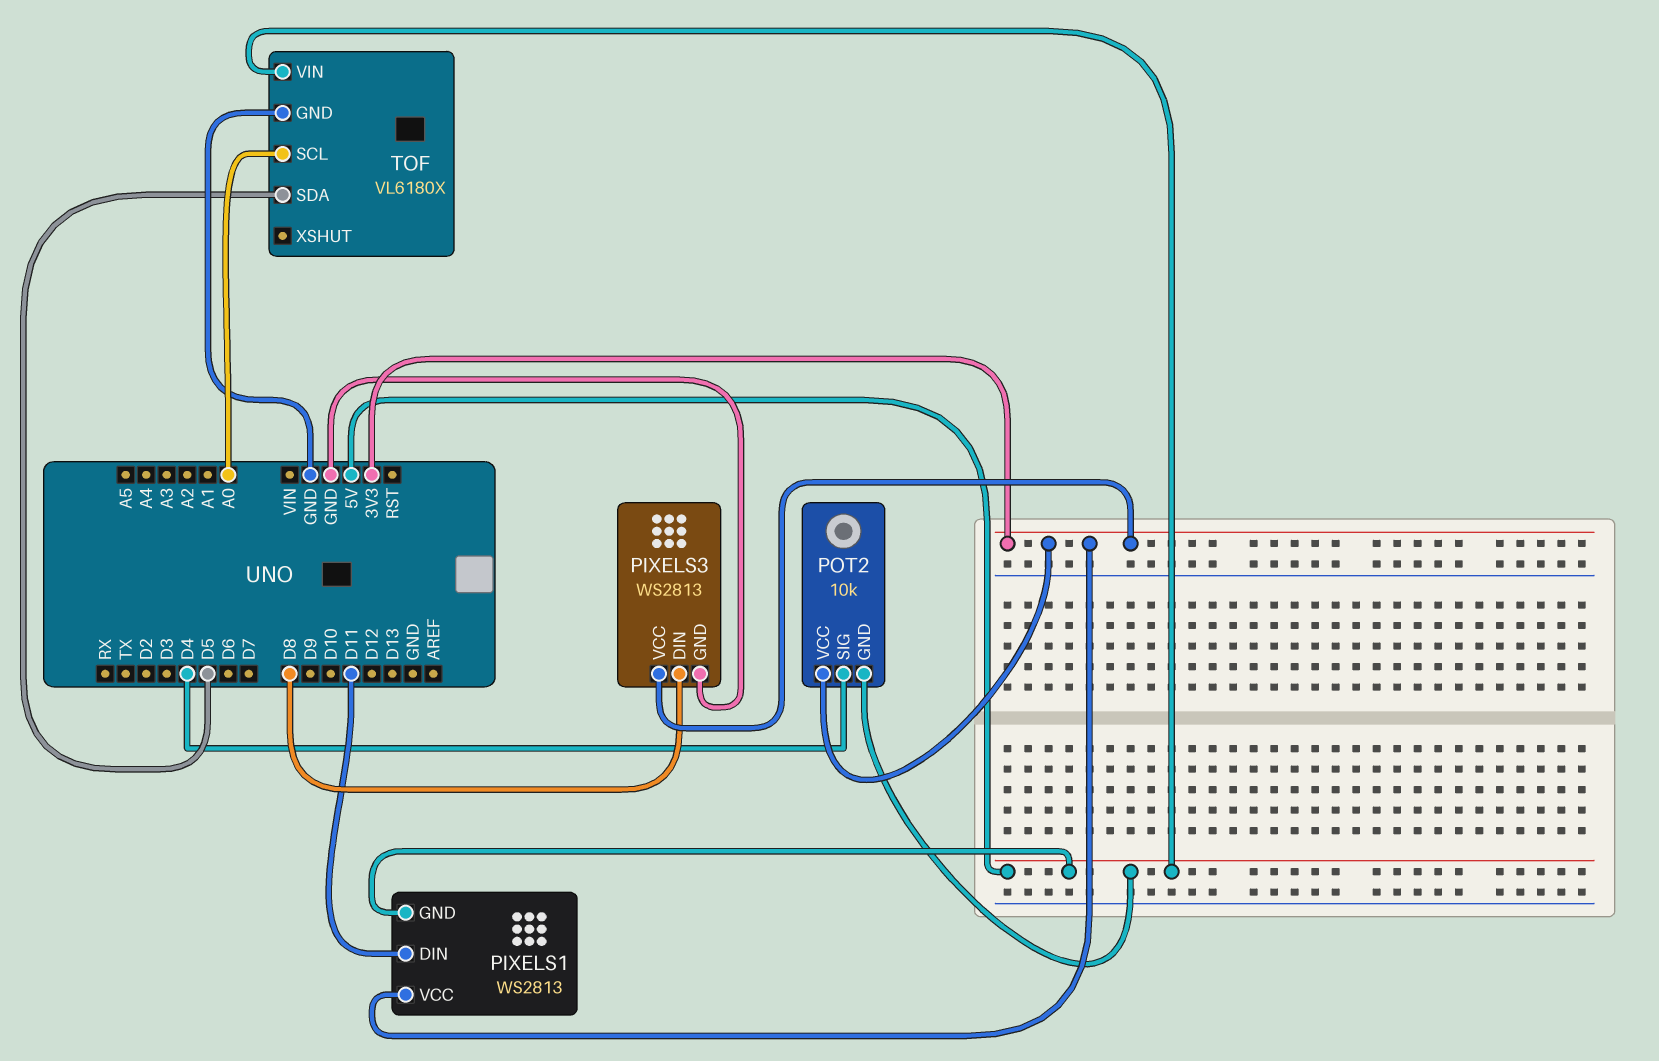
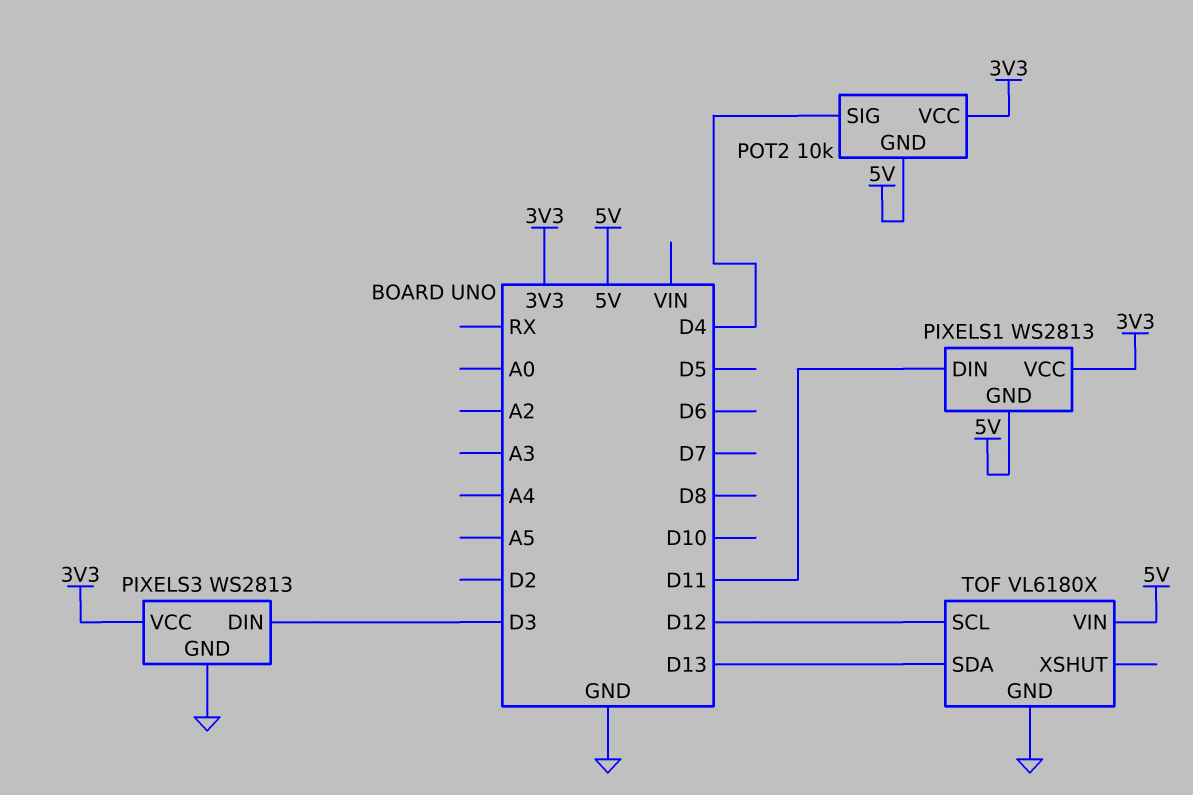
PIXELS3 pin DIN: D8 -> D3
TOF pin SCL: A0 -> D12
TOF pin SDA: D5 -> D13

